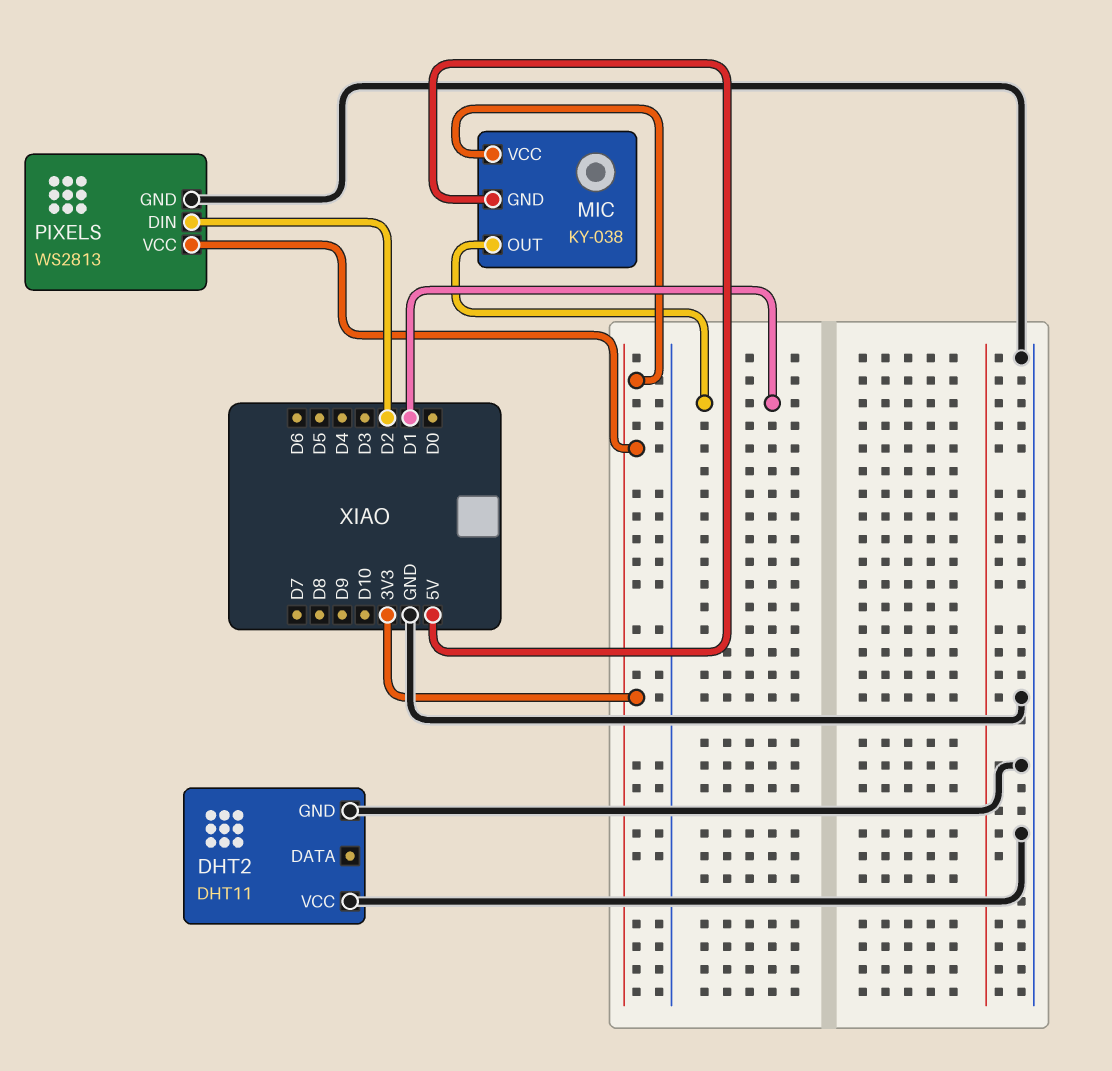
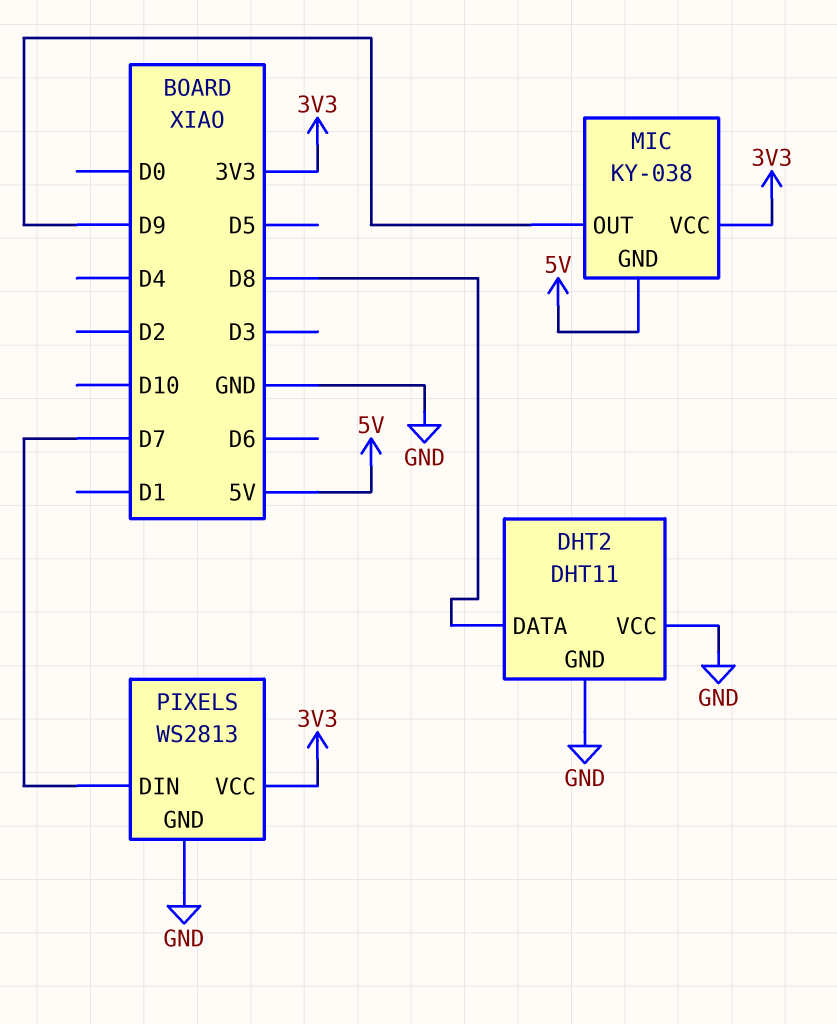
DHT2 pin DATA: none -> D8
MIC pin OUT: D1 -> D9
PIXELS pin DIN: D2 -> D7

